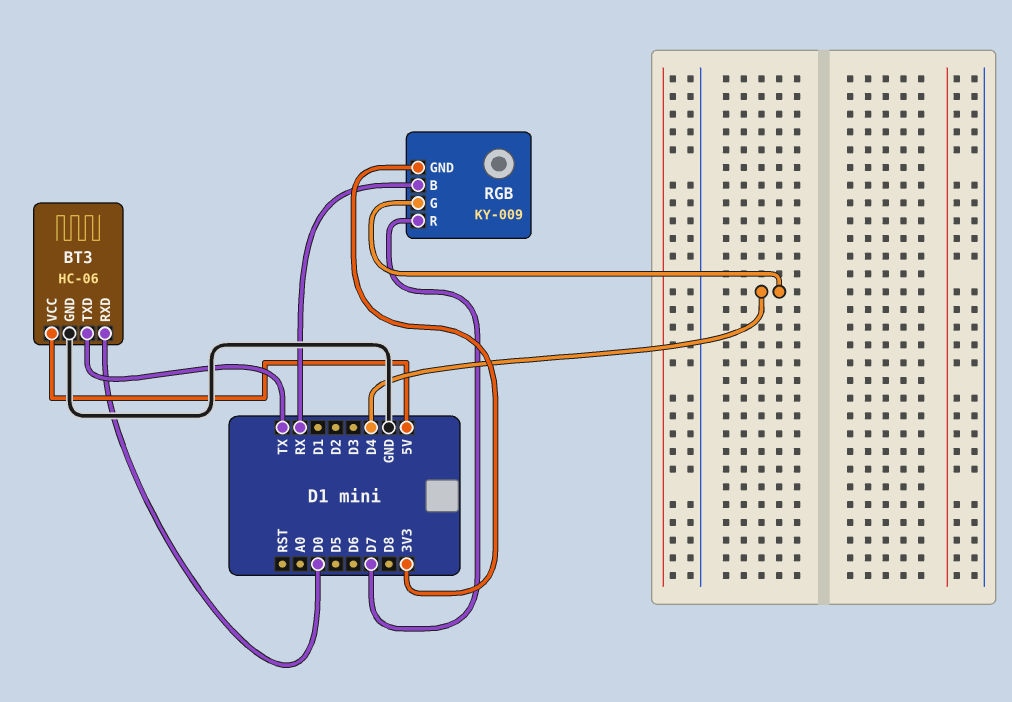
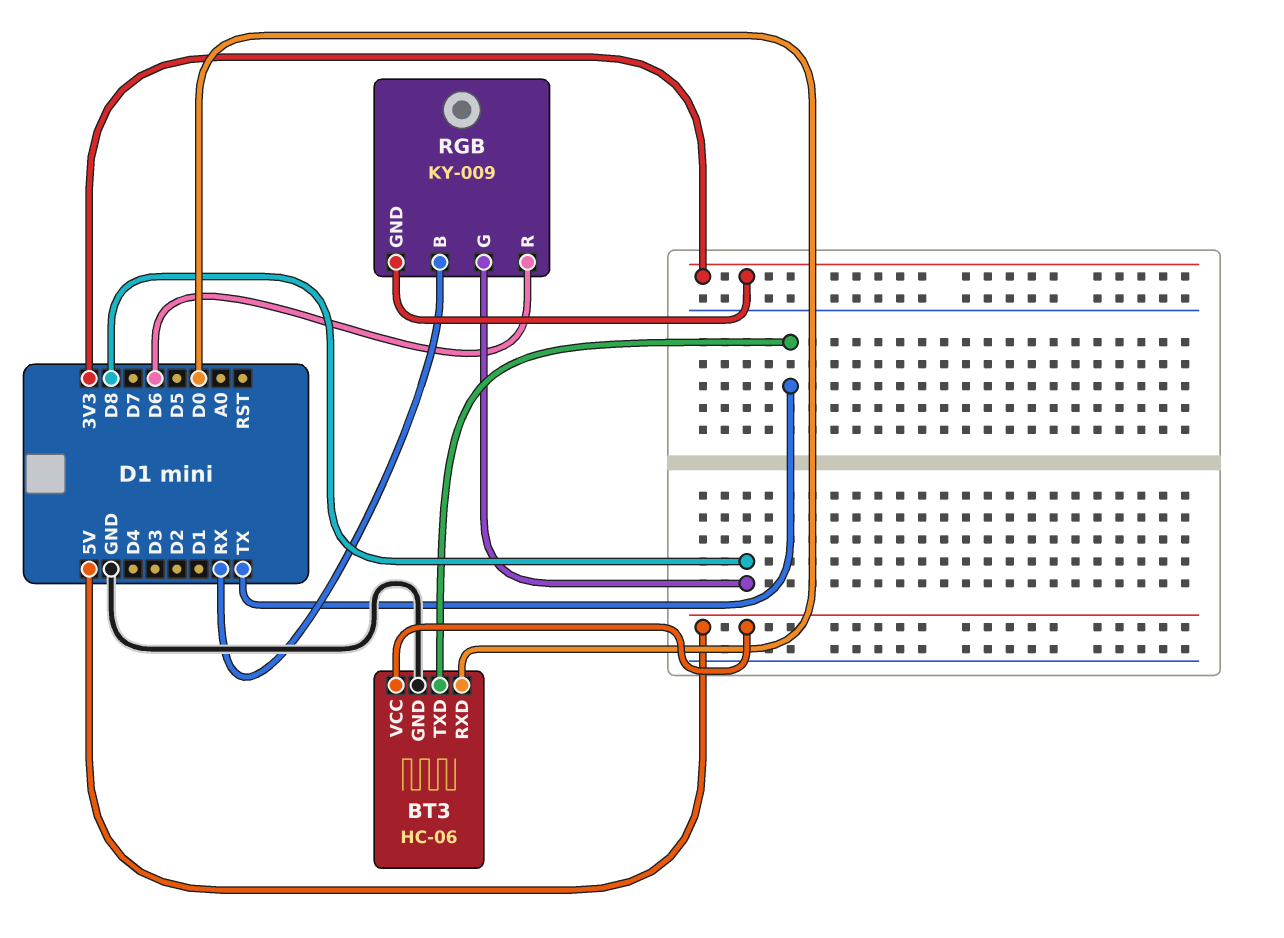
RGB pin G: D4 -> D8
RGB pin R: D7 -> D6

